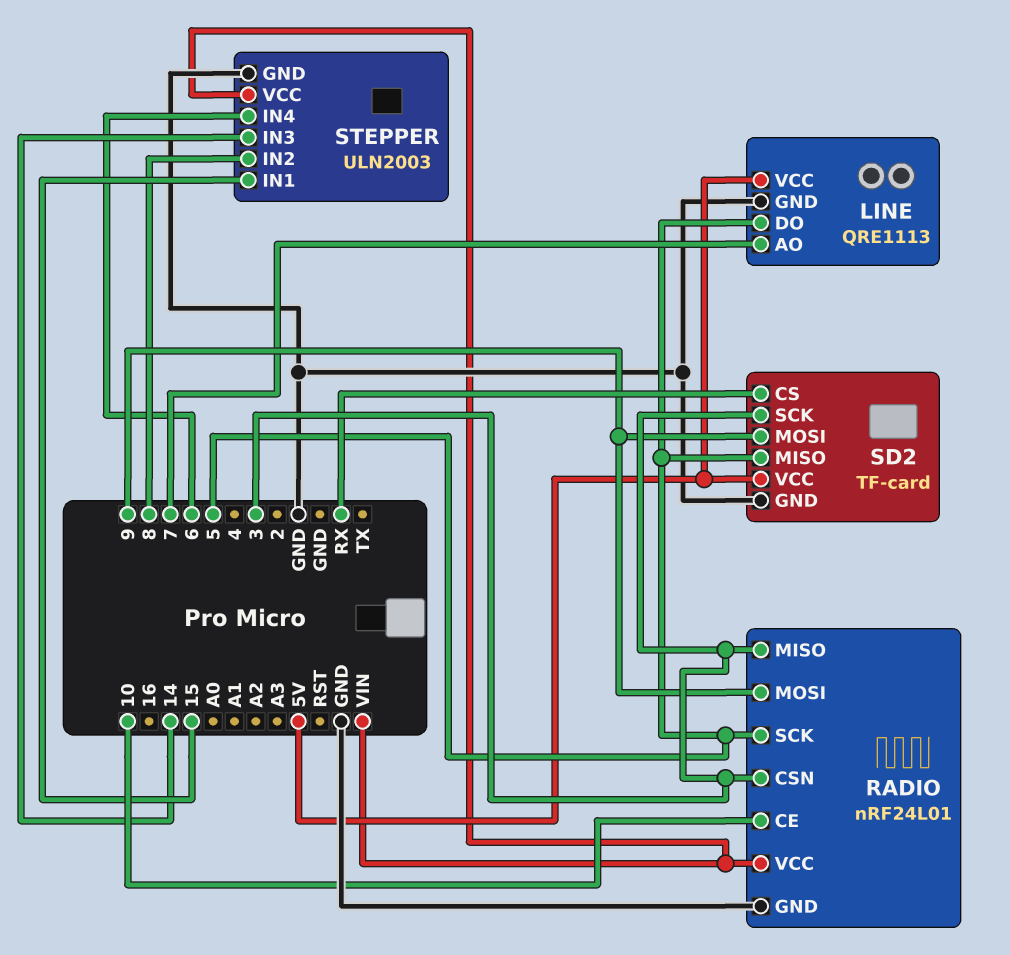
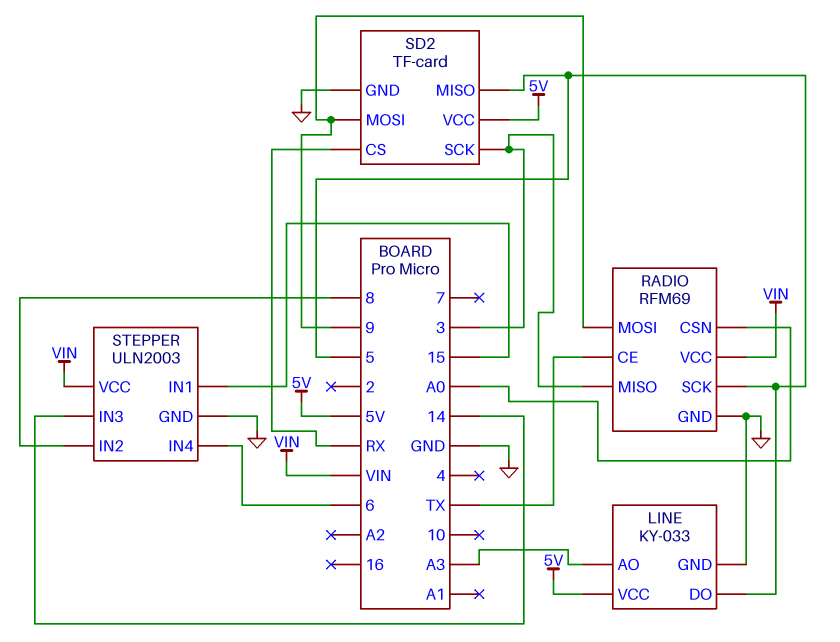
LINE: QRE1113 -> KY-033
LINE pin AO: 7 -> A3
RADIO: nRF24L01 -> RFM69
RADIO pin CE: 10 -> TX
RADIO pin CSN: 3 -> A0

